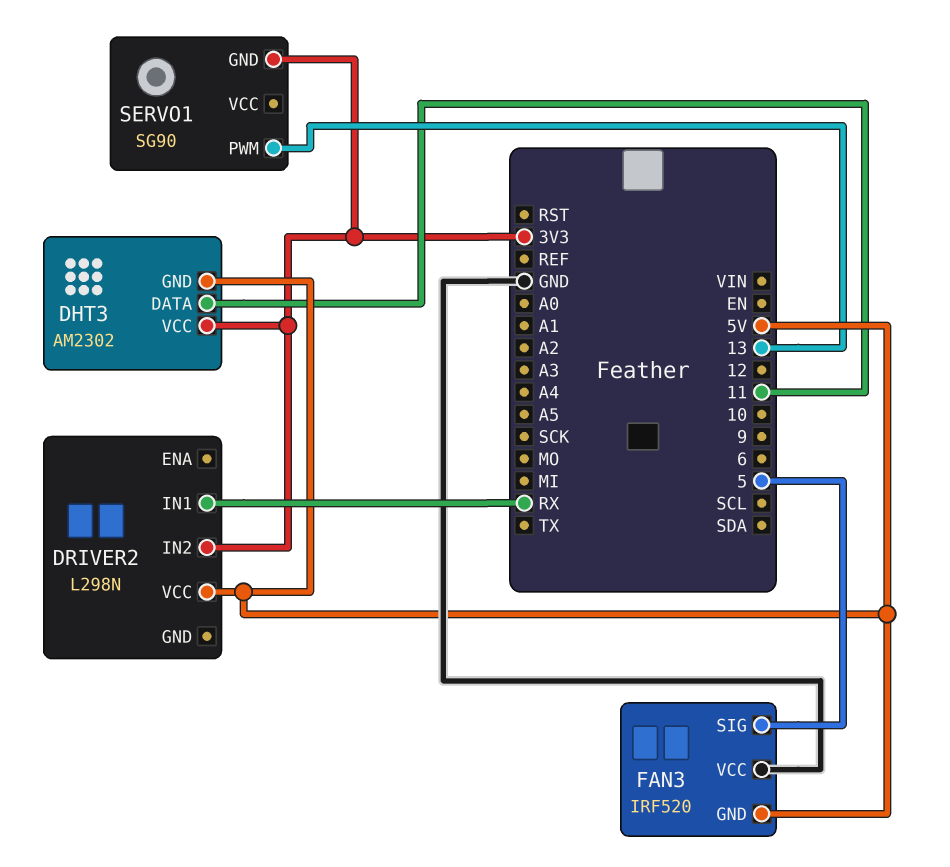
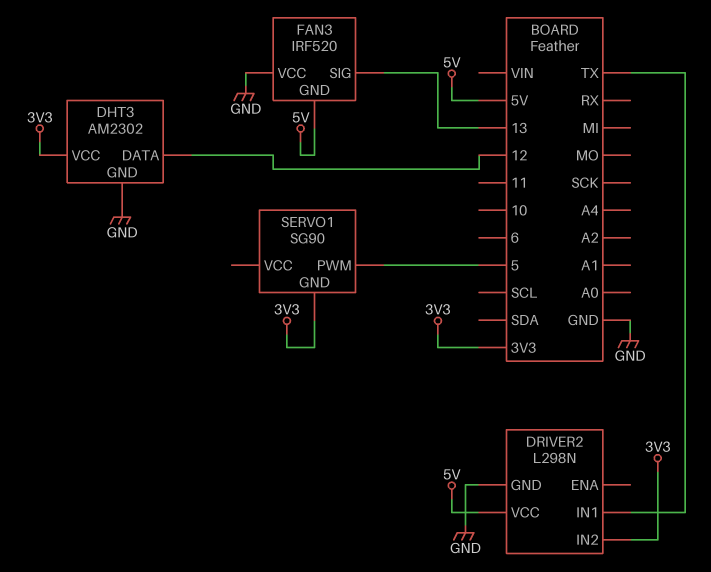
DHT3 pin DATA: 11 -> 12
DHT3 pin GND: 5V -> GND
DRIVER2 pin GND: none -> GND
DRIVER2 pin IN1: RX -> TX
FAN3 pin SIG: 5 -> 13
SERVO1 pin PWM: 13 -> 5

